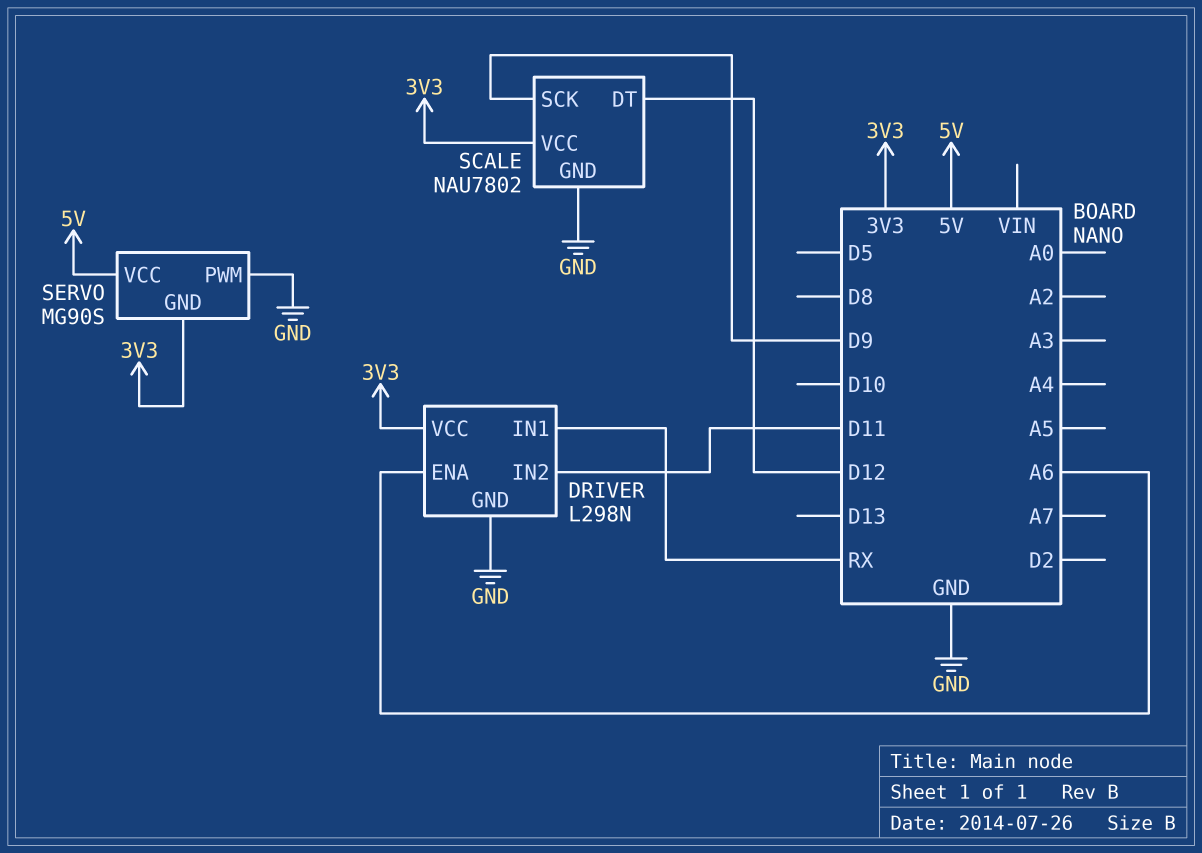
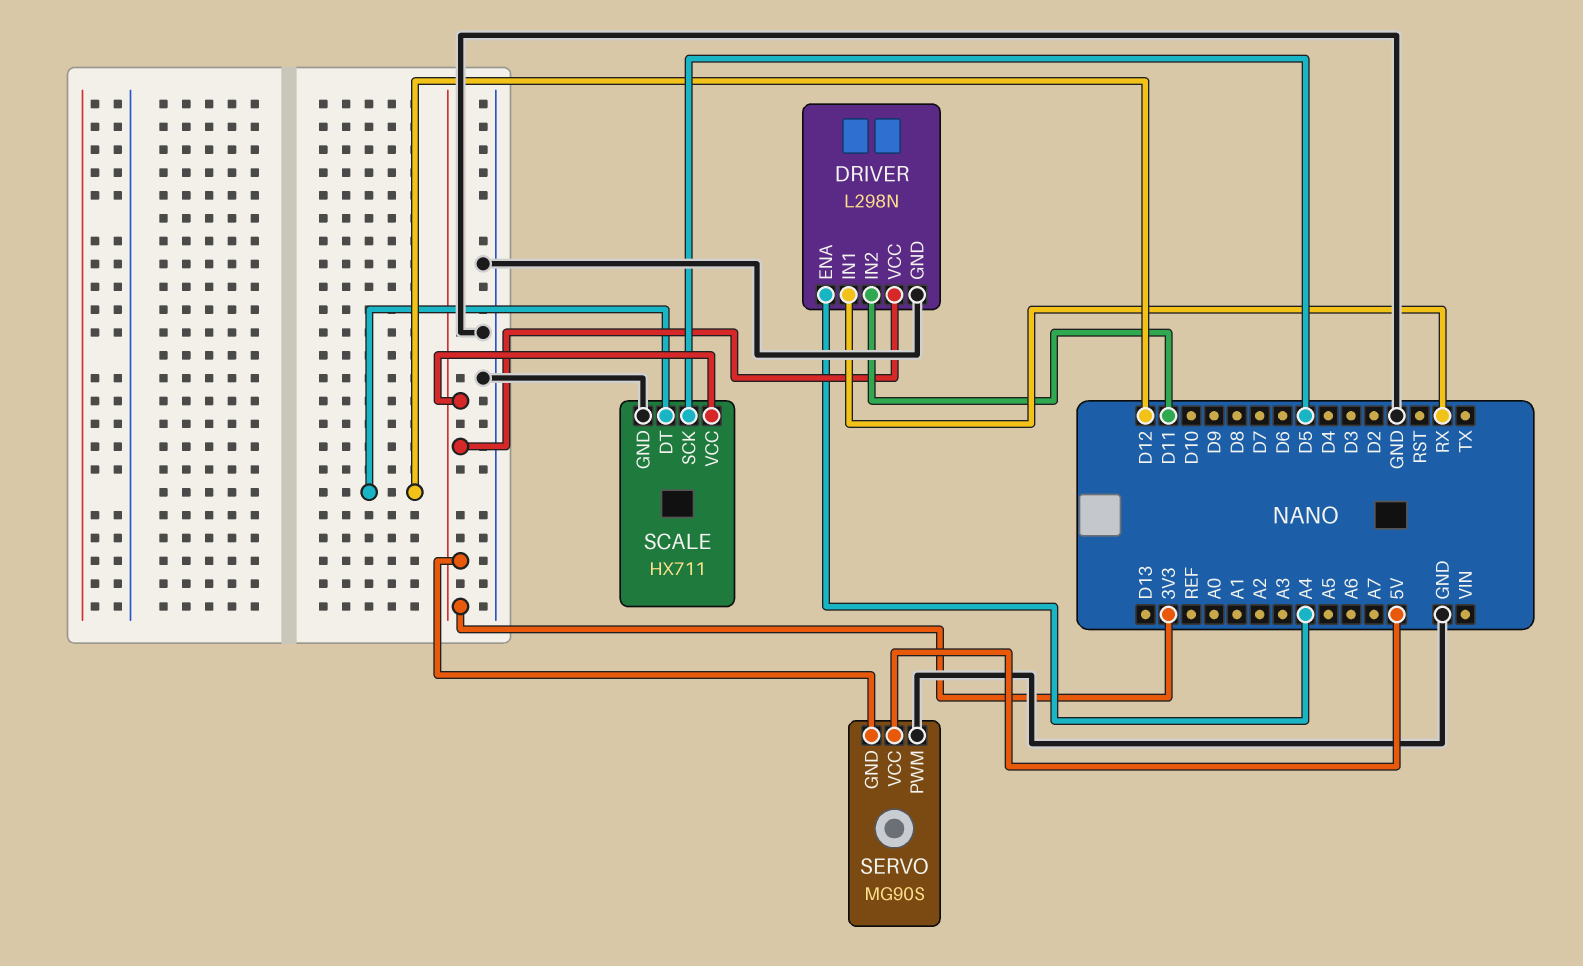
DRIVER pin ENA: A6 -> A4
SCALE: NAU7802 -> HX711
SCALE pin SCK: D9 -> D5

